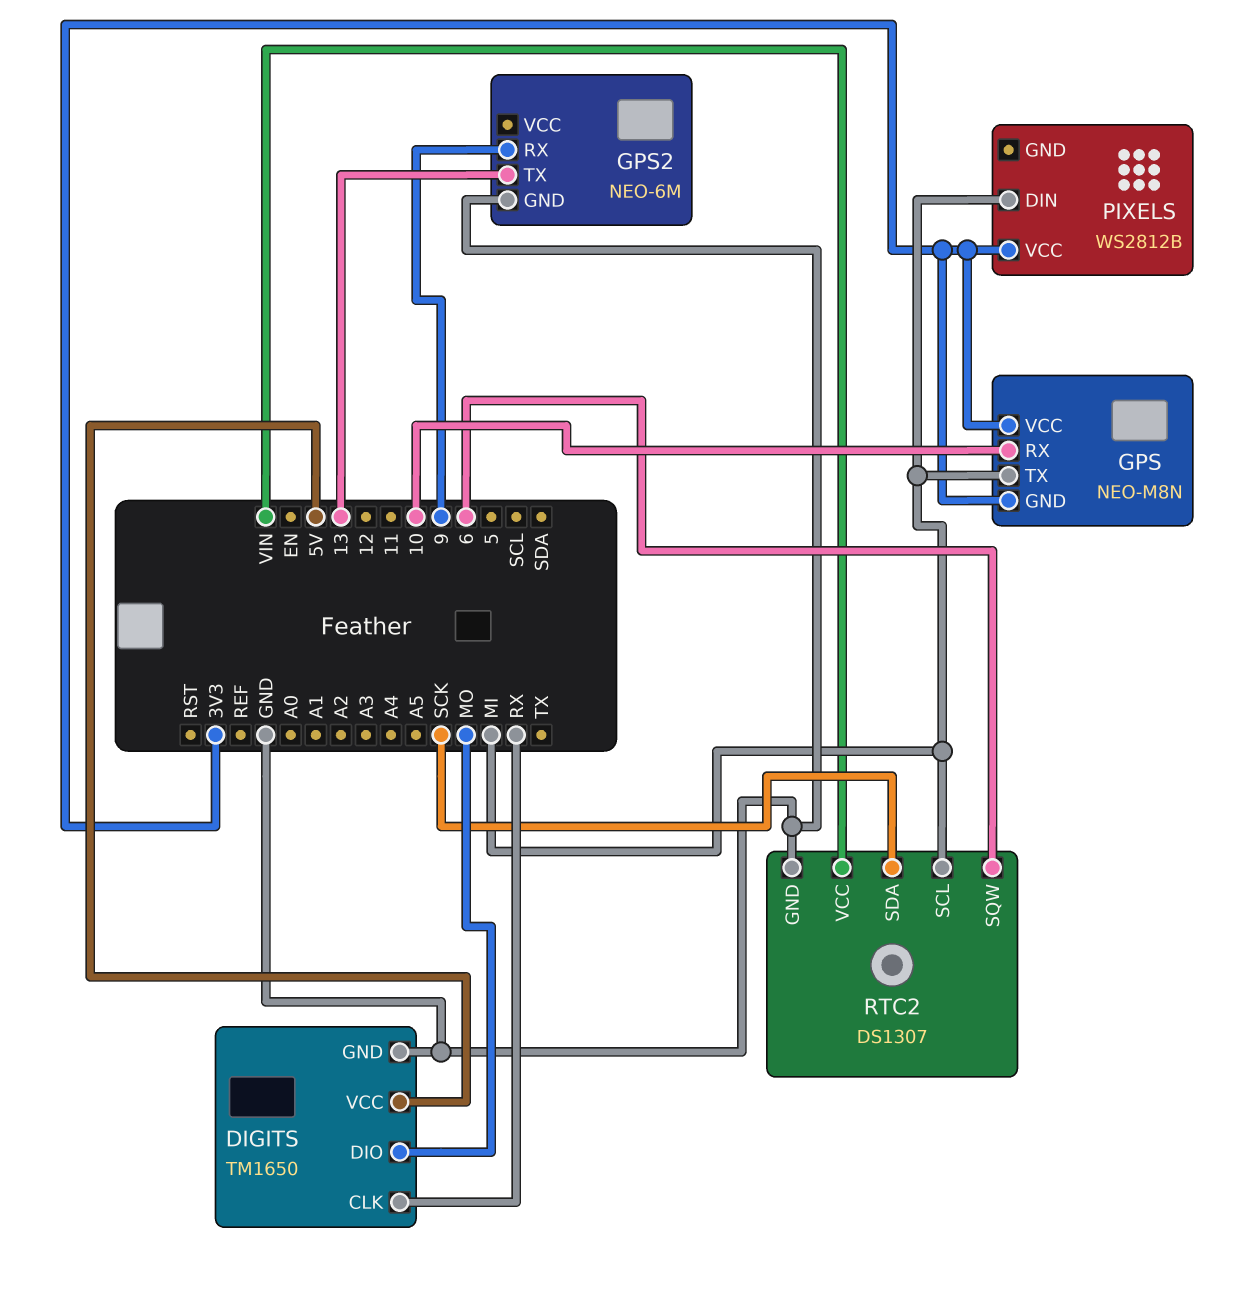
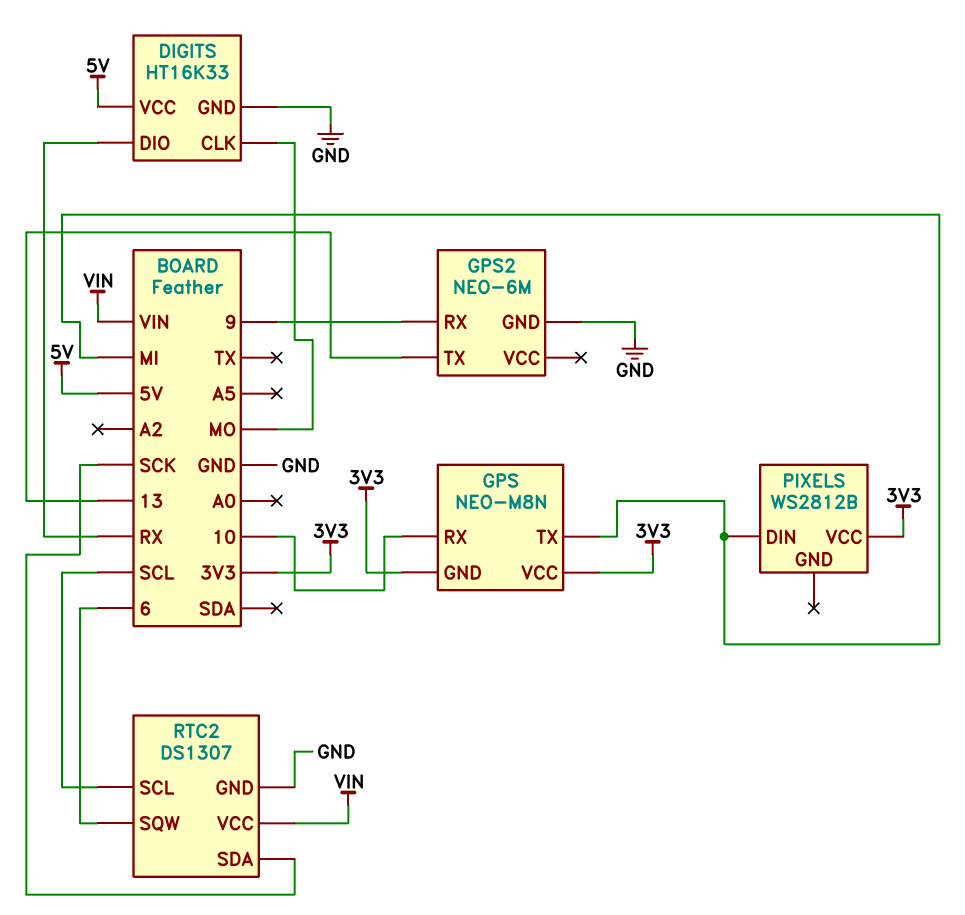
DIGITS: TM1650 -> HT16K33
DIGITS pin CLK: RX -> MO
DIGITS pin DIO: MO -> RX
RTC2 pin SCL: MI -> SCL

